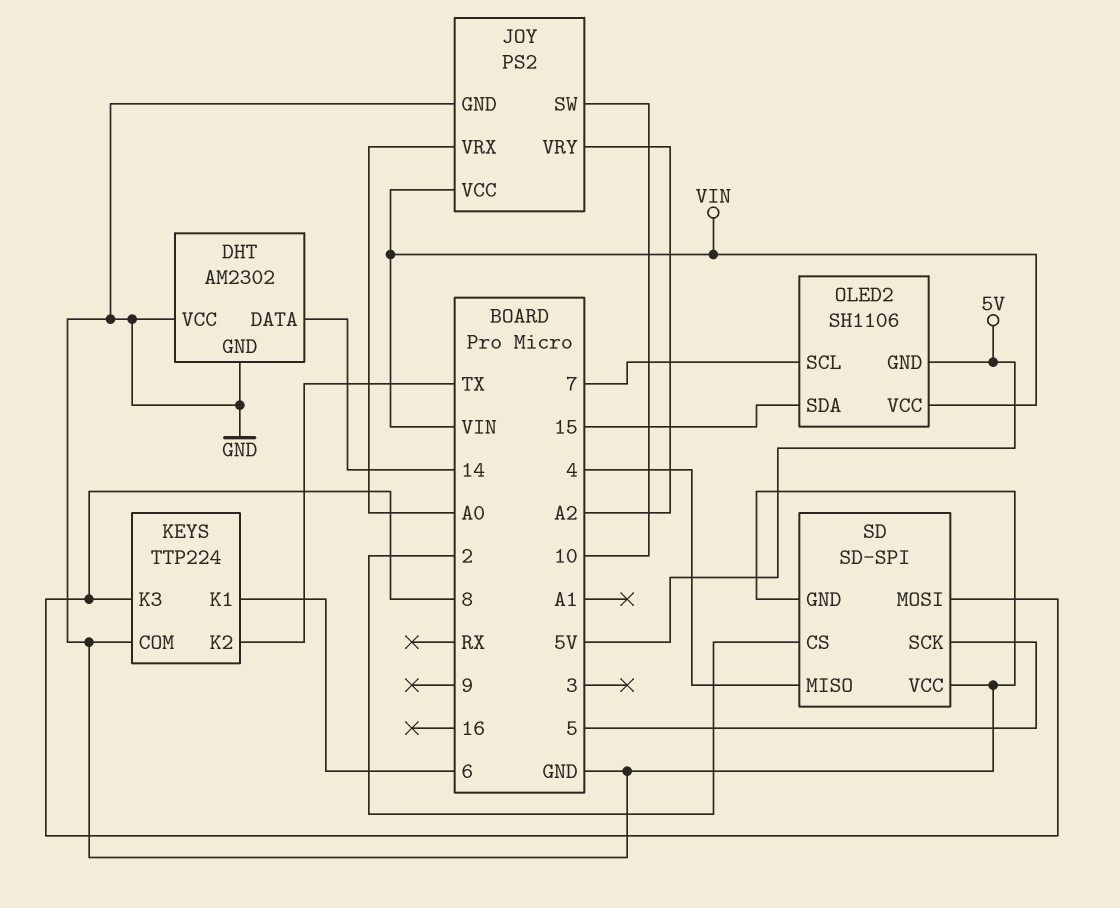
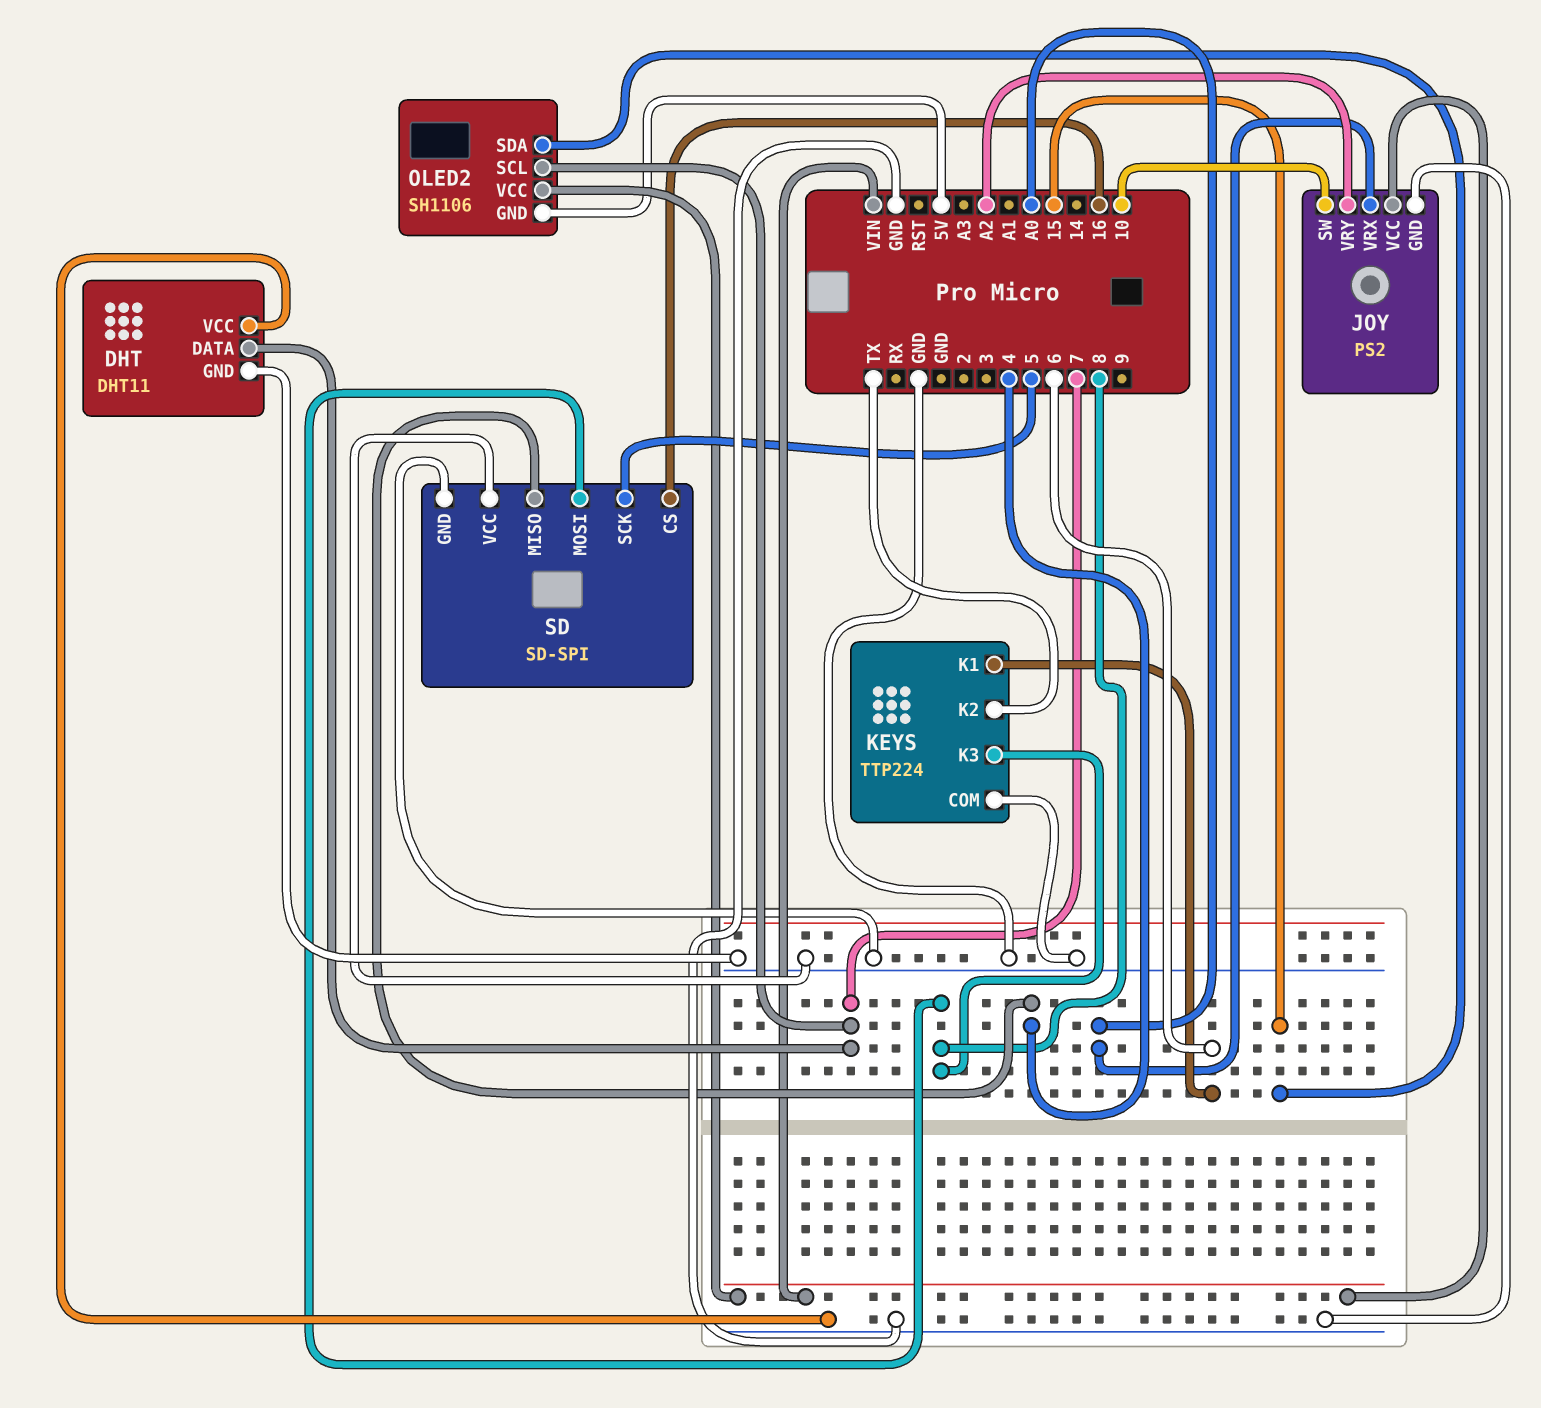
DHT: AM2302 -> DHT11
DHT pin DATA: 14 -> 7
SD pin CS: 2 -> 16

